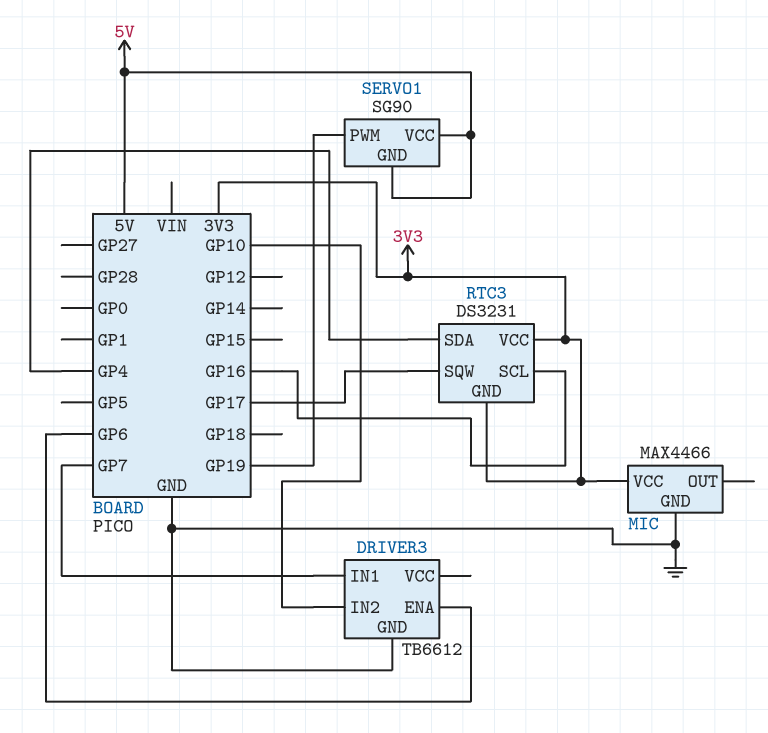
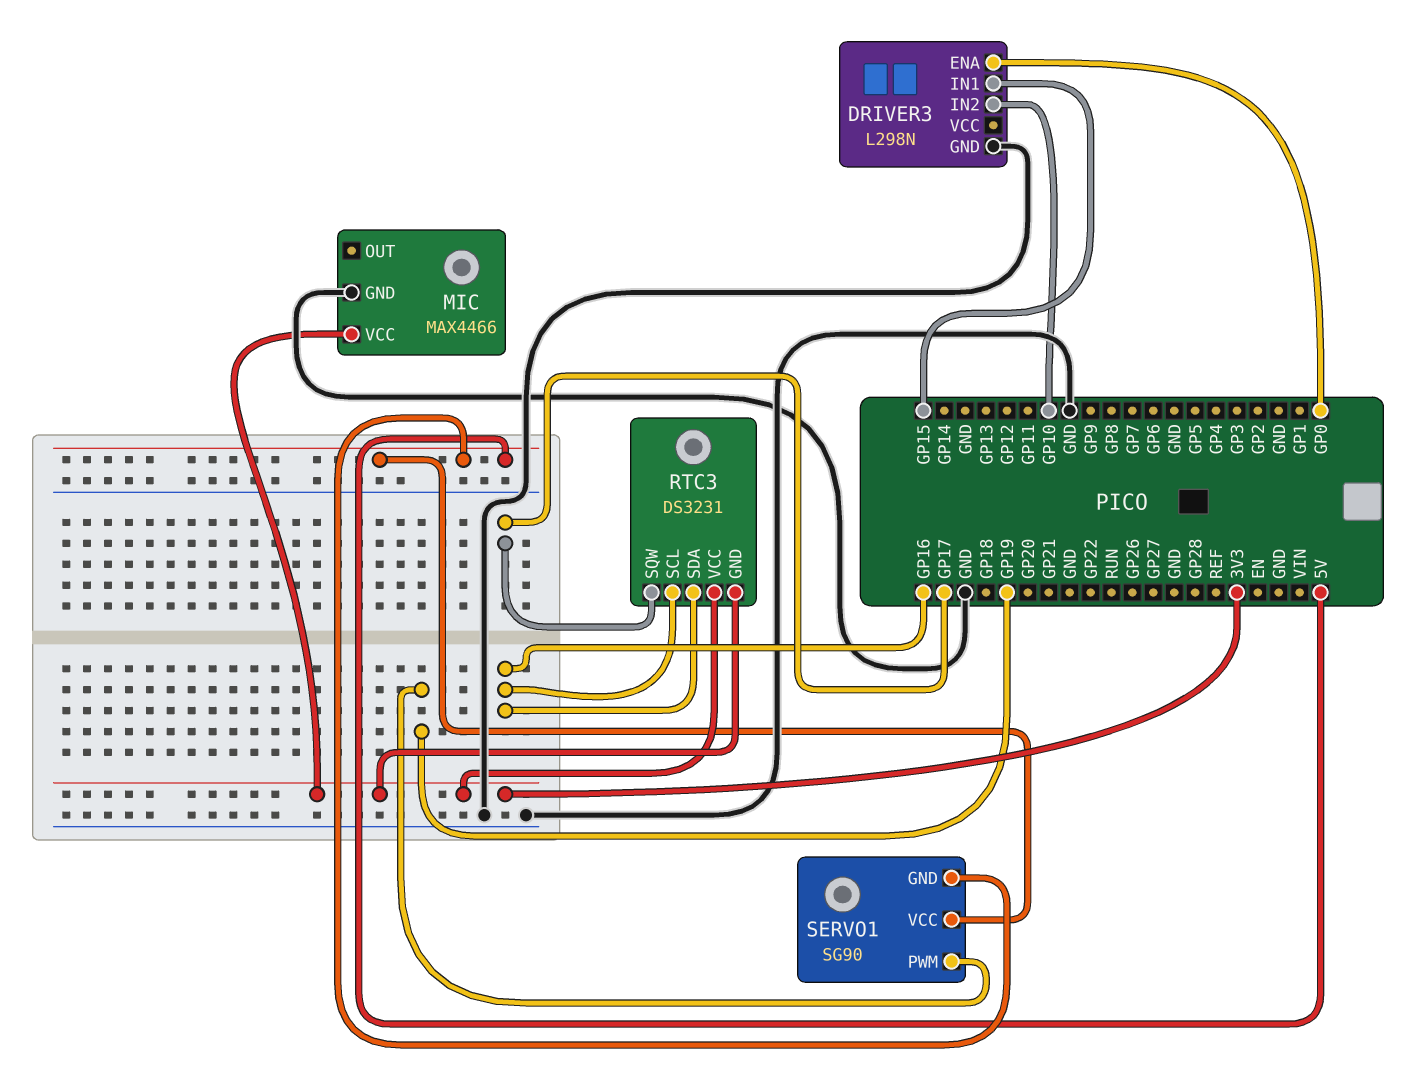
DRIVER3: TB6612 -> L298N
DRIVER3 pin ENA: GP6 -> GP0
DRIVER3 pin IN1: GP7 -> GP15
RTC3 pin SDA: GP4 -> GP16

